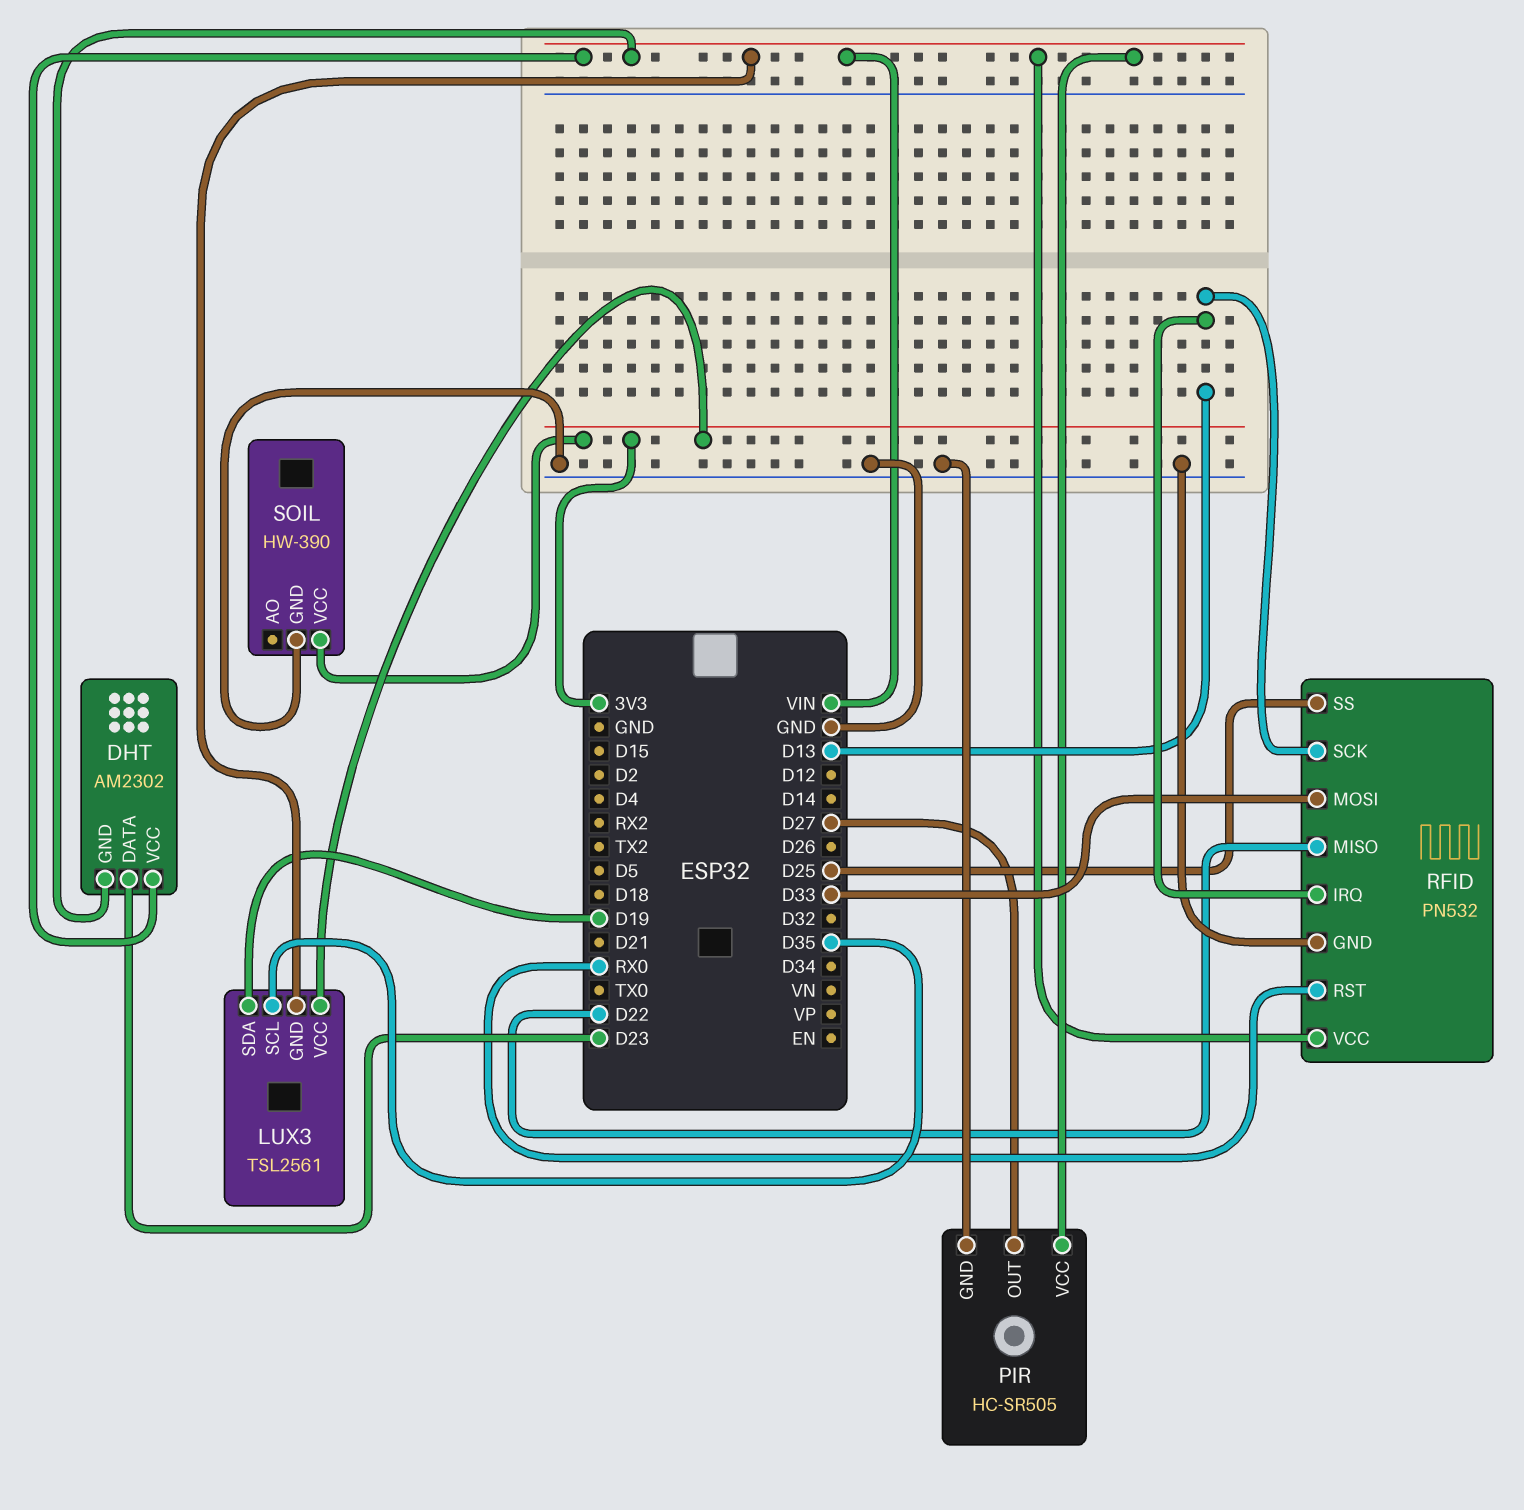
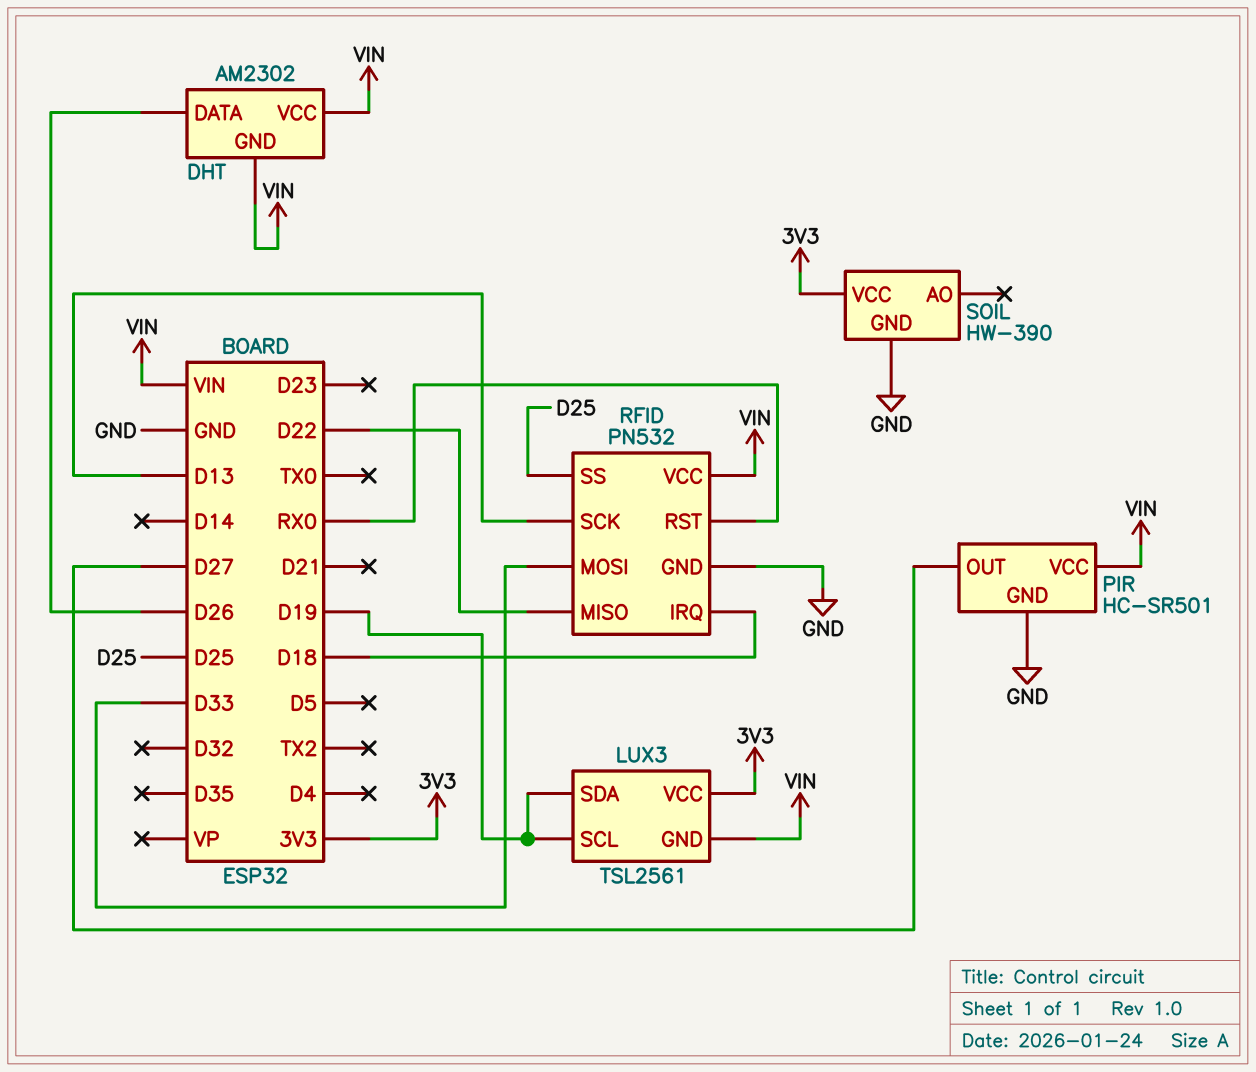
DHT pin DATA: D23 -> D26
LUX3 pin SCL: D35 -> D19
PIR: HC-SR505 -> HC-SR501
RFID pin IRQ: D13 -> D18

